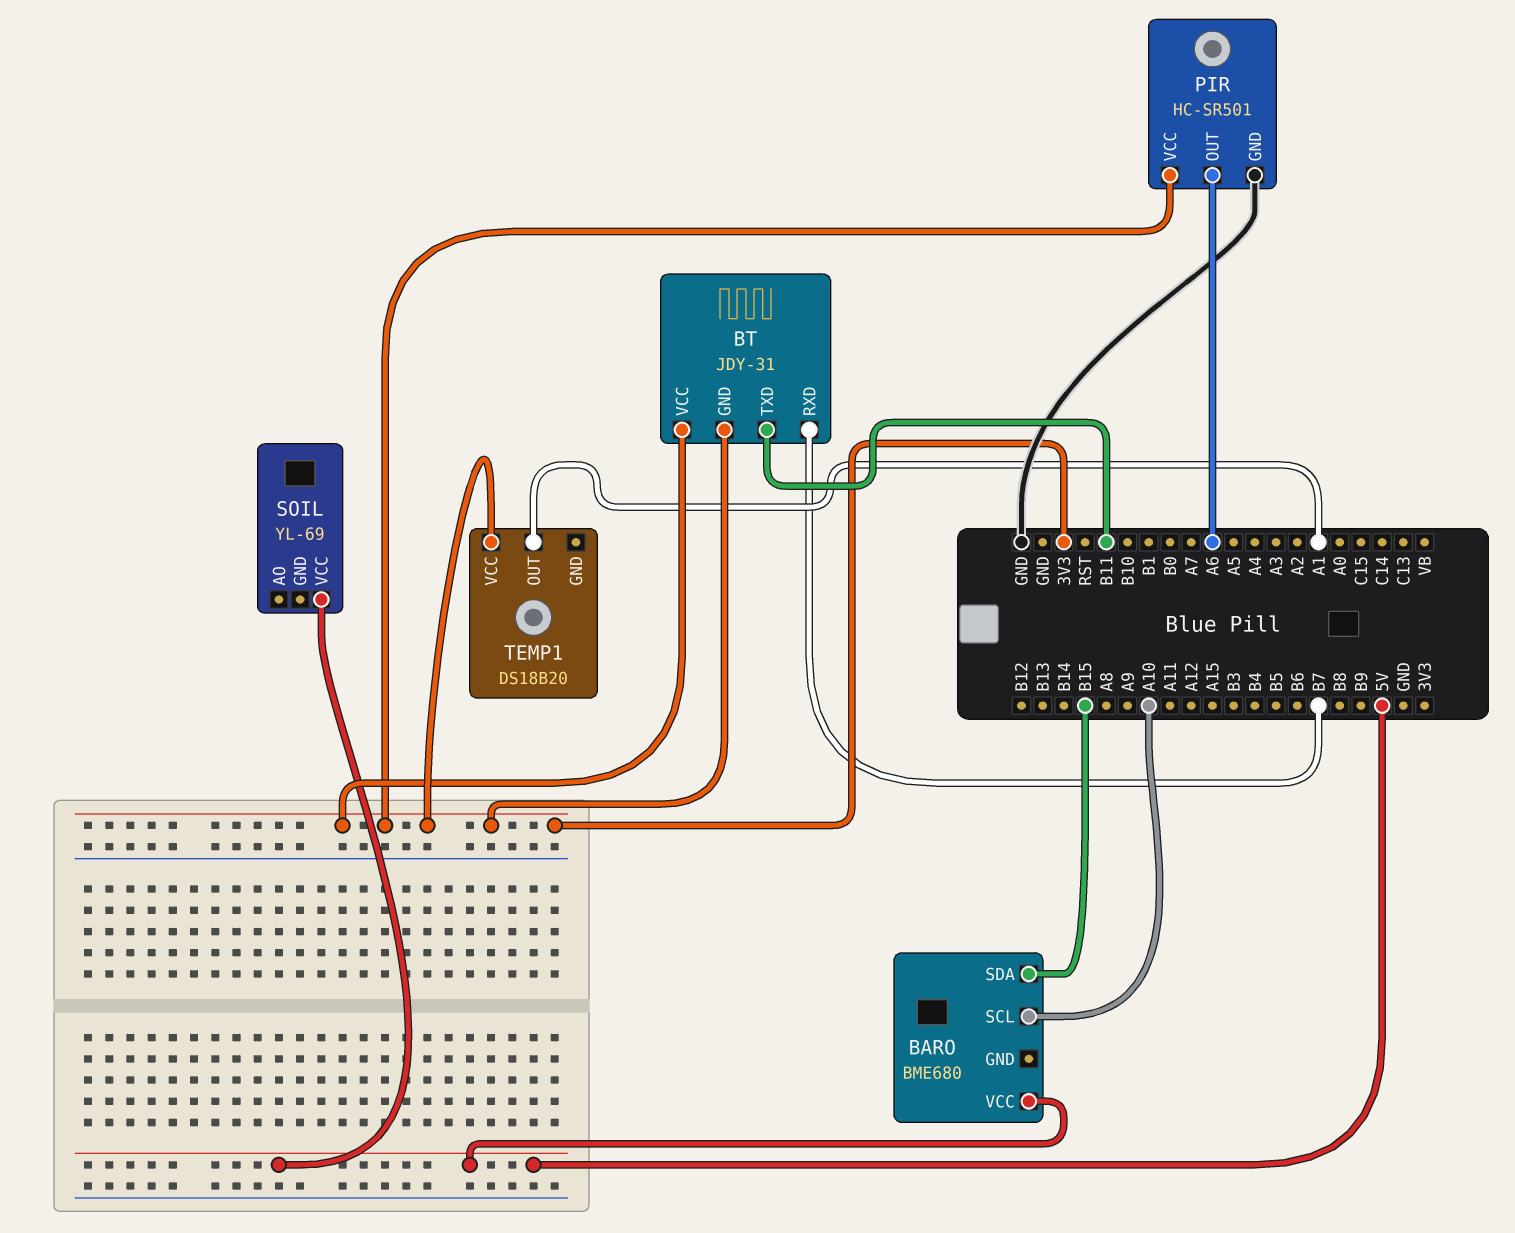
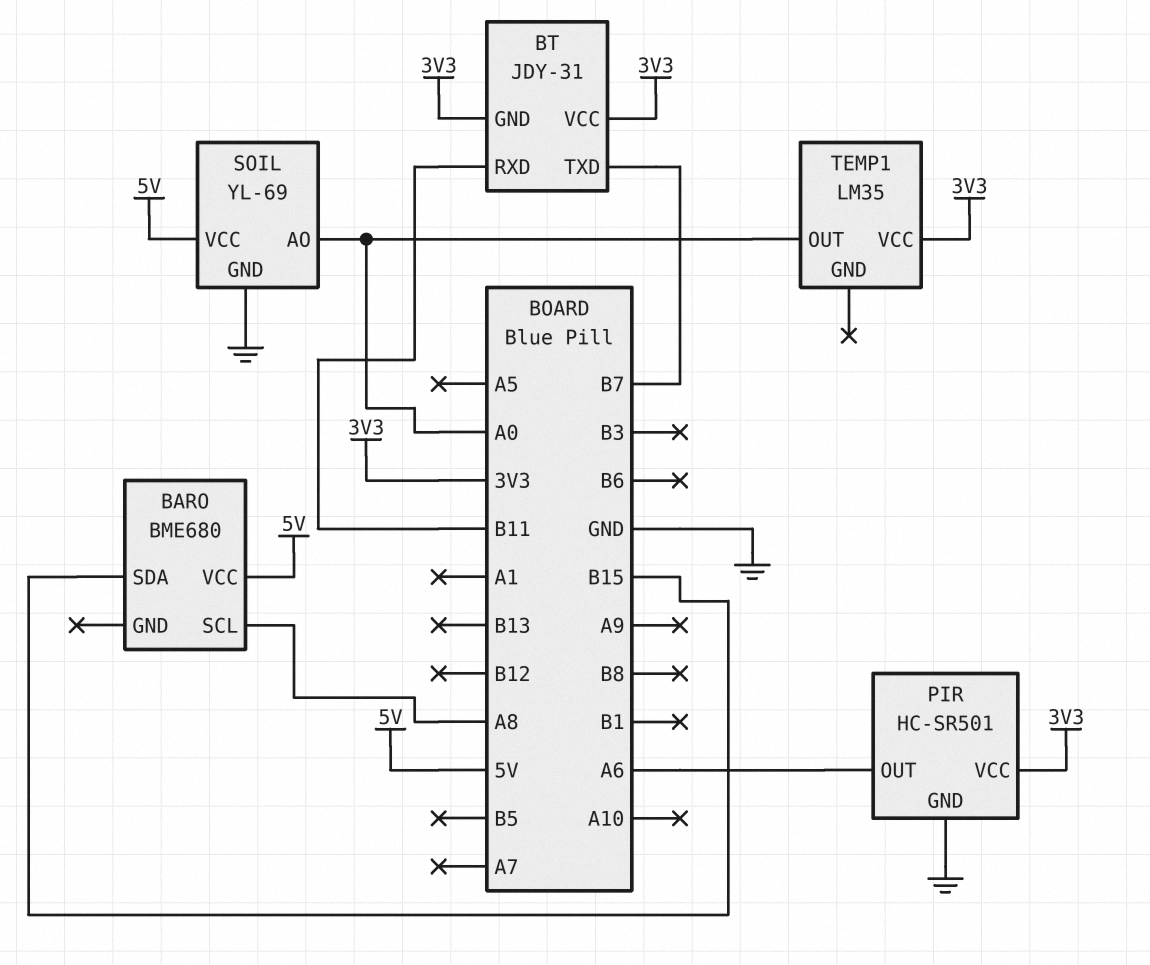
BARO pin SCL: A10 -> A8
BT pin RXD: B7 -> B11
BT pin TXD: B11 -> B7
SOIL pin AO: none -> A0
SOIL pin GND: none -> GND
TEMP1: DS18B20 -> LM35
TEMP1 pin OUT: A1 -> A0

